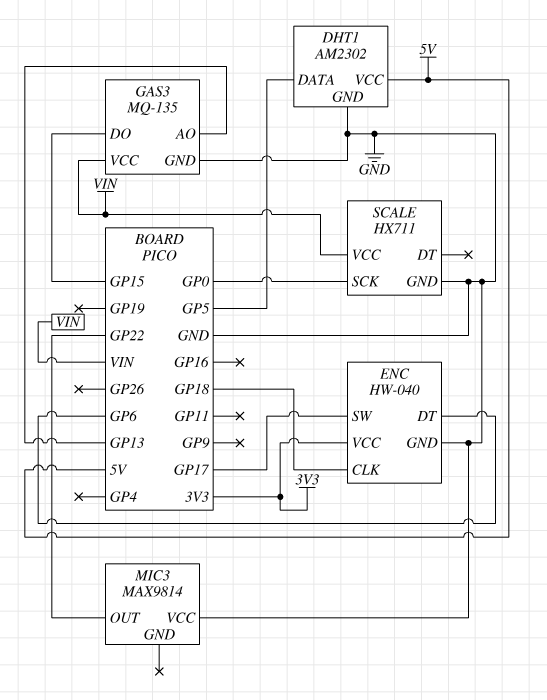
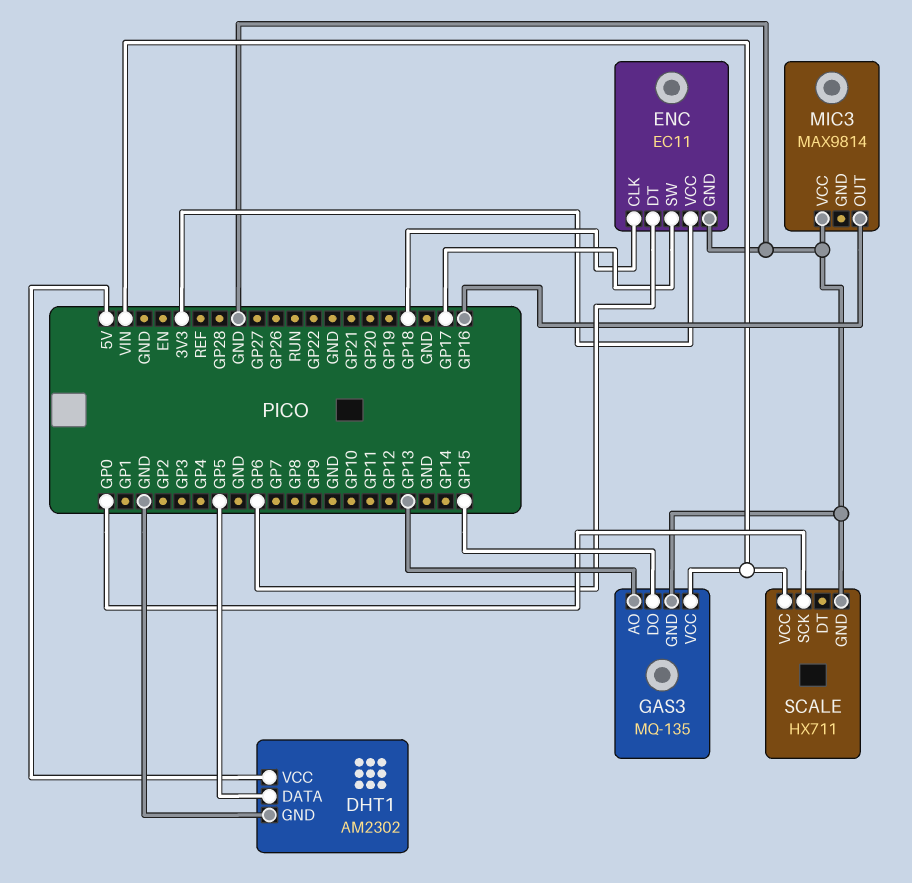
ENC: HW-040 -> EC11
MIC3 pin OUT: GP22 -> GP16

